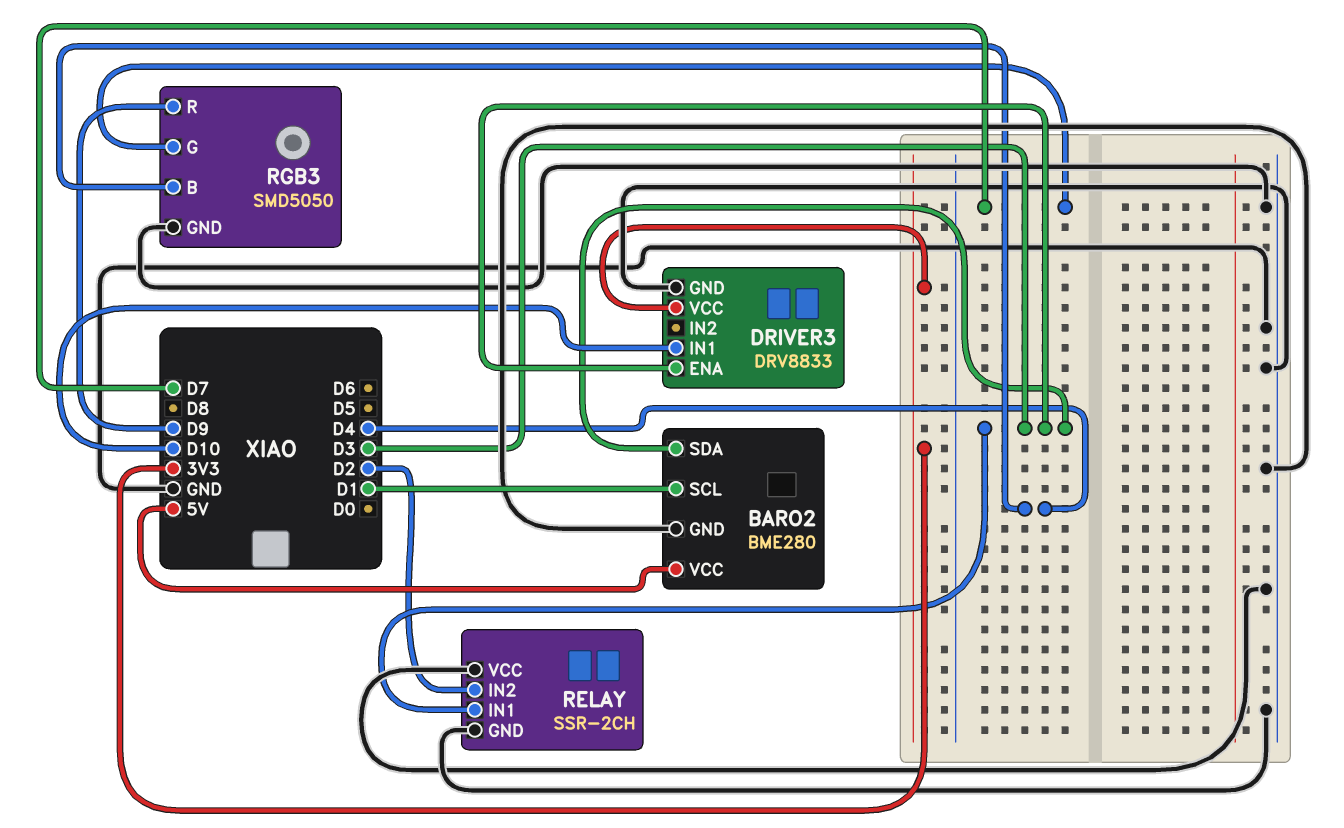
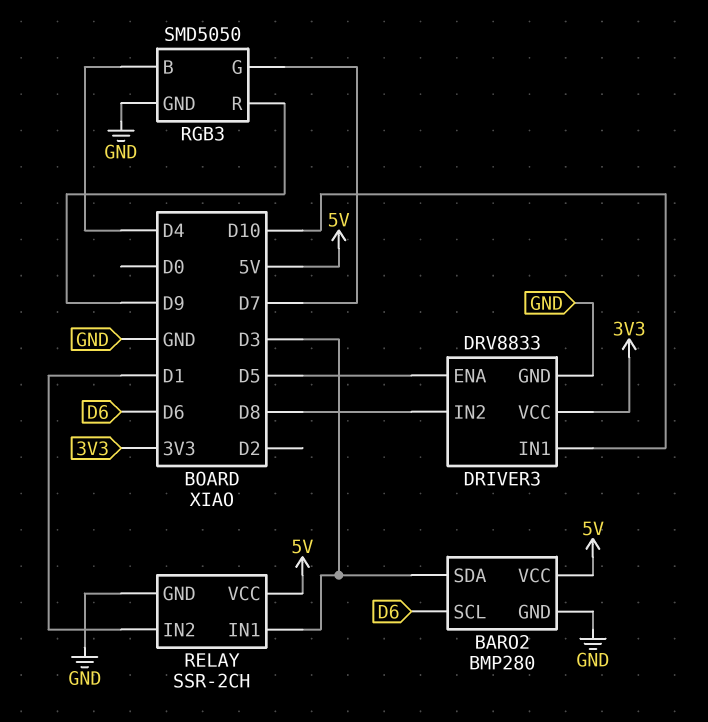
BARO2: BME280 -> BMP280
BARO2 pin SCL: D1 -> D6
DRIVER3 pin ENA: D3 -> D5
DRIVER3 pin IN2: none -> D8
RELAY pin IN2: D2 -> D1
RELAY pin VCC: GND -> 5V

